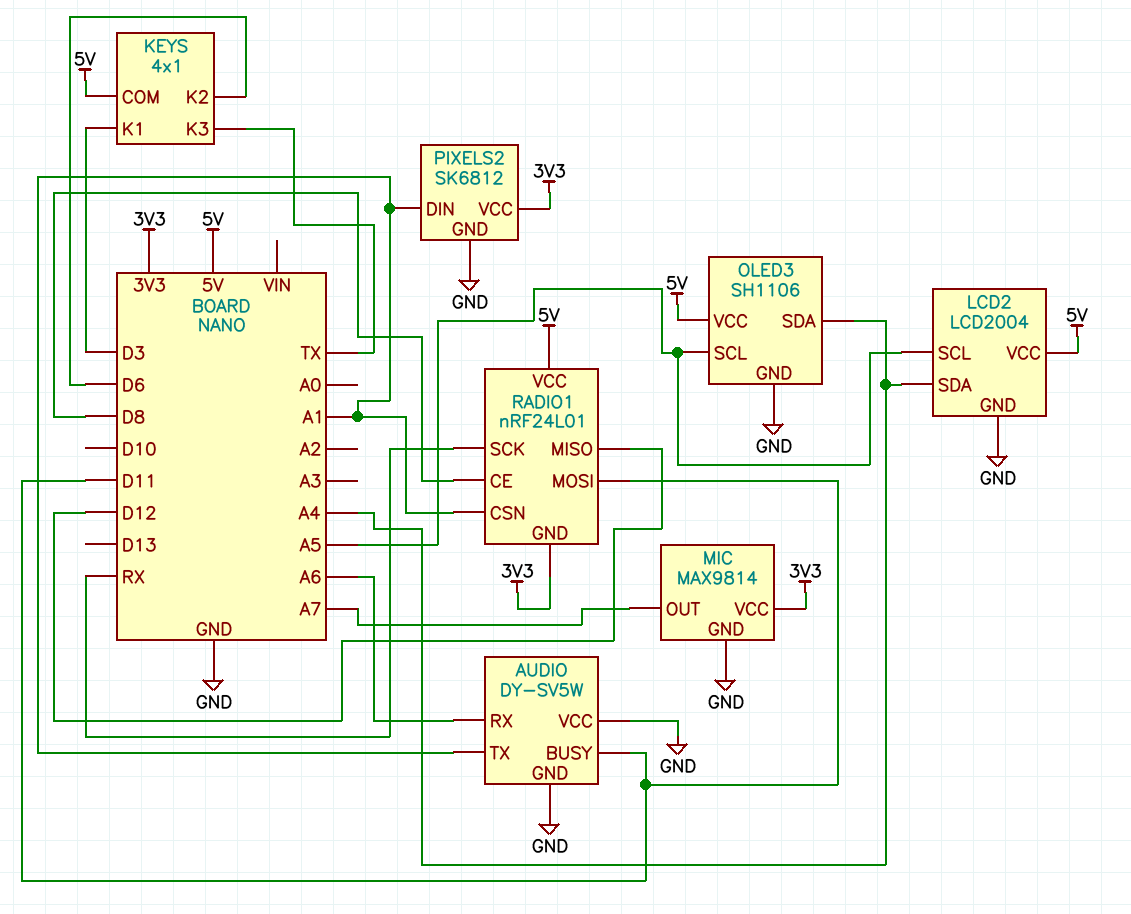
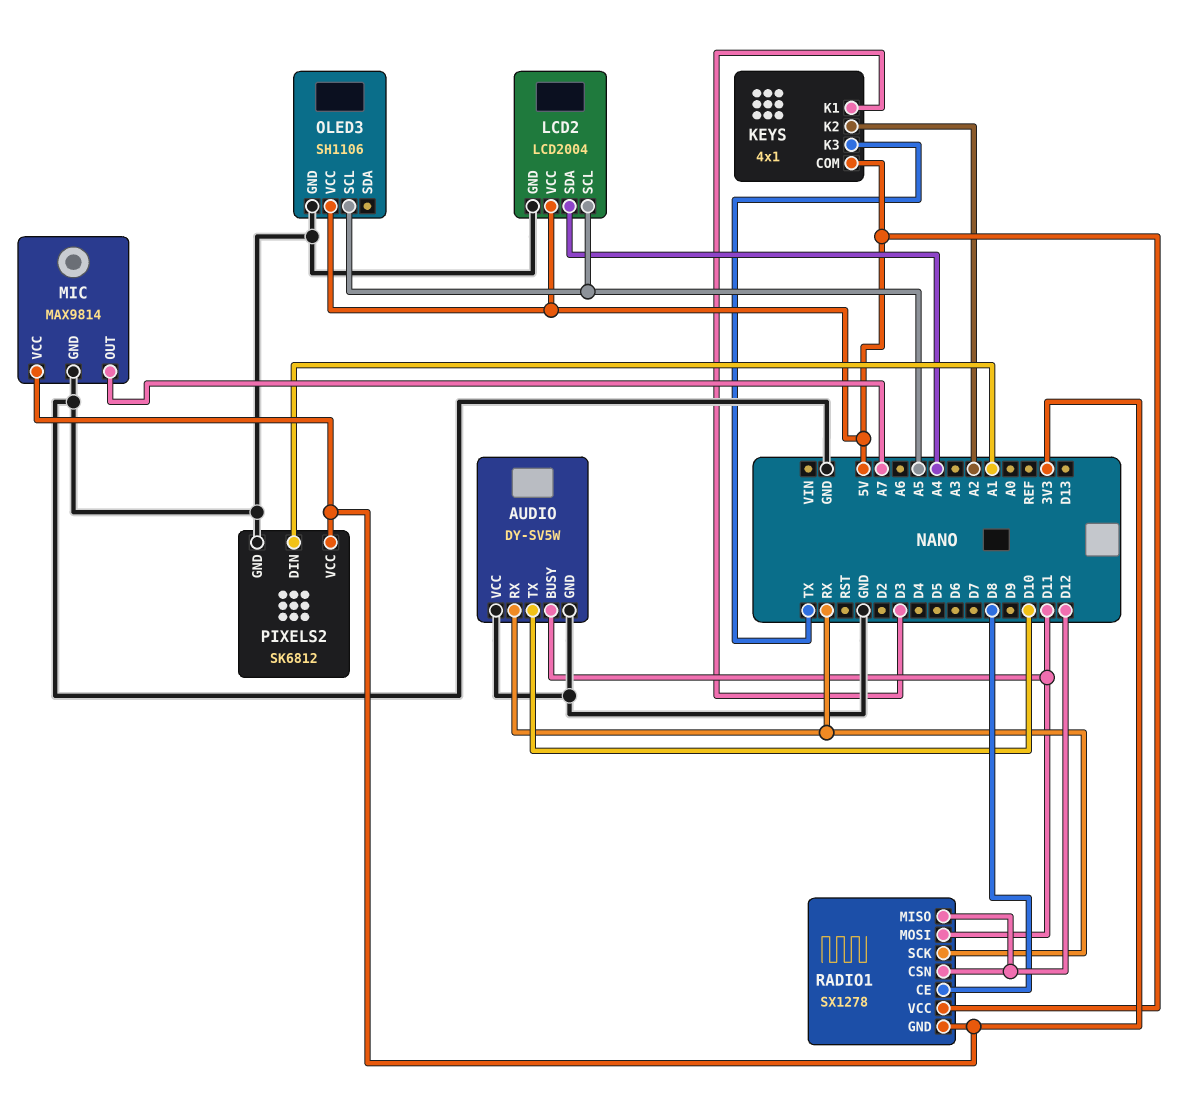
AUDIO pin RX: A6 -> RX
AUDIO pin TX: A1 -> D10
KEYS pin K2: D6 -> A2
OLED3 pin SDA: A4 -> none
RADIO1: nRF24L01 -> SX1278
RADIO1 pin CSN: A1 -> D12

